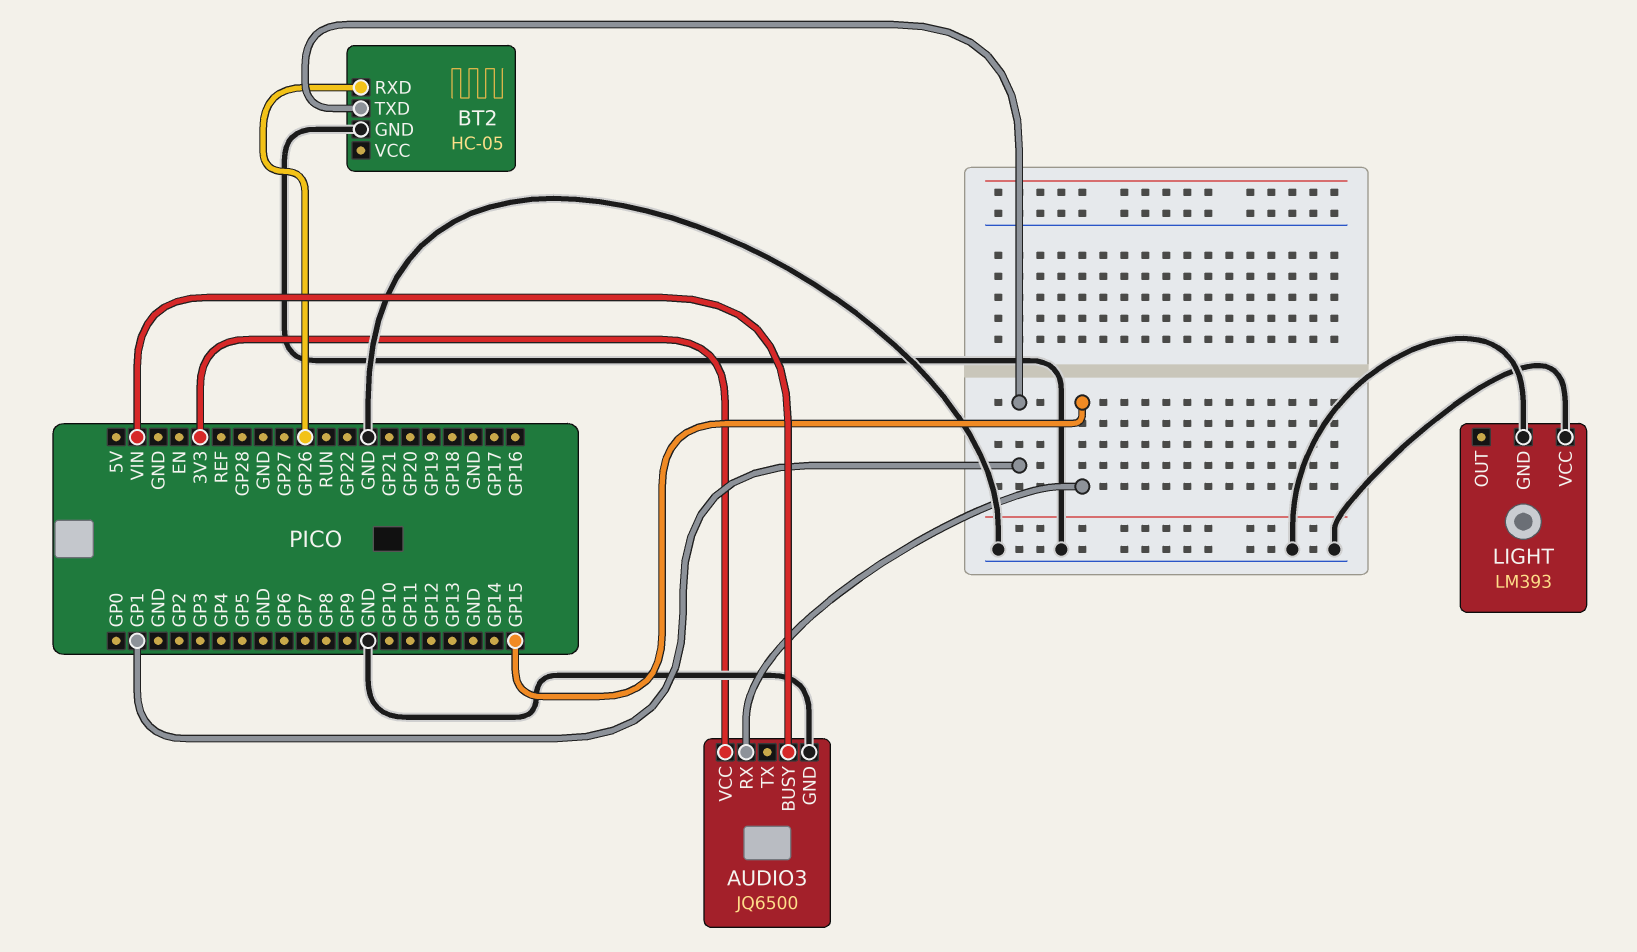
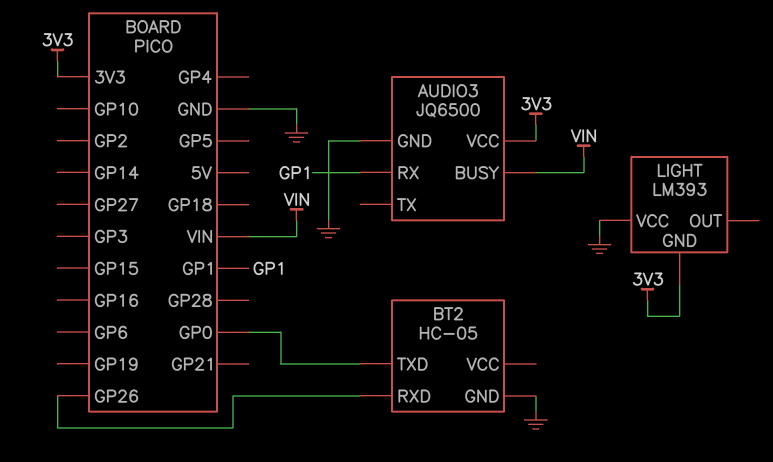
AUDIO3 pin RX: GP15 -> GP1
BT2 pin TXD: GP1 -> GP0
LIGHT pin GND: GND -> 3V3

